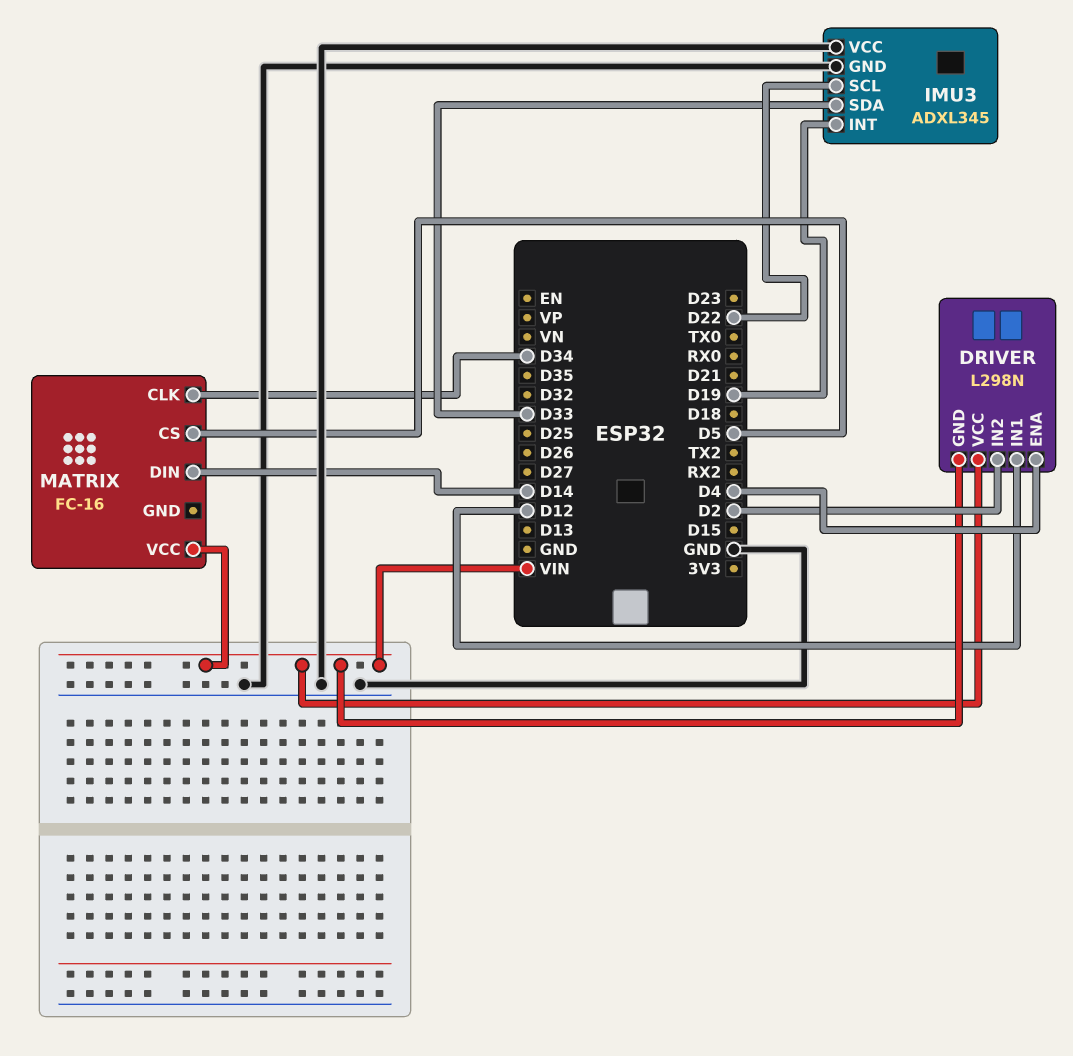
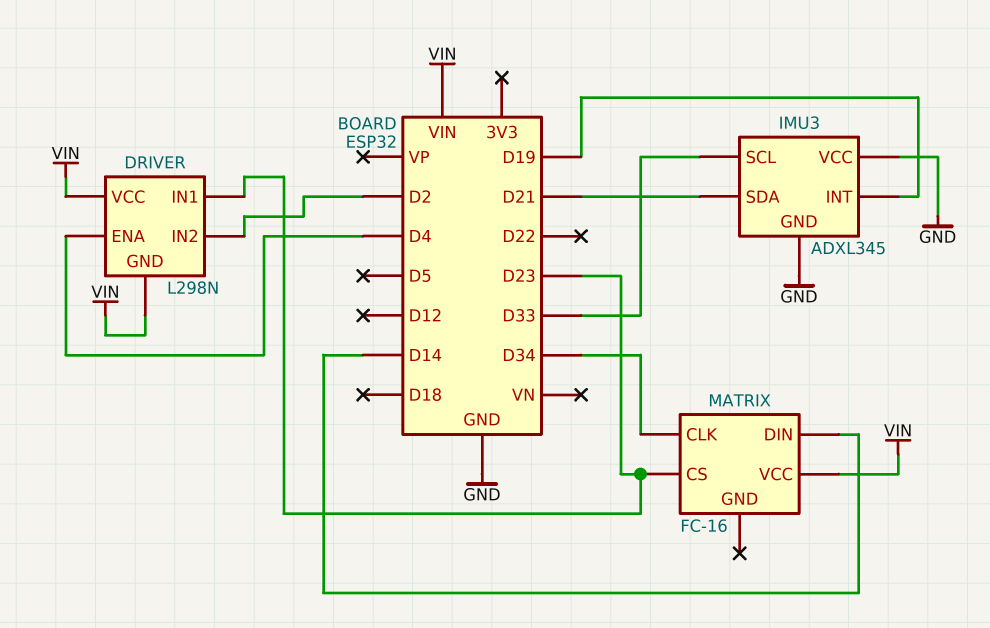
DRIVER pin IN1: D12 -> D23
IMU3 pin SCL: D22 -> D33
IMU3 pin SDA: D33 -> D21
MATRIX pin CS: D5 -> D23

